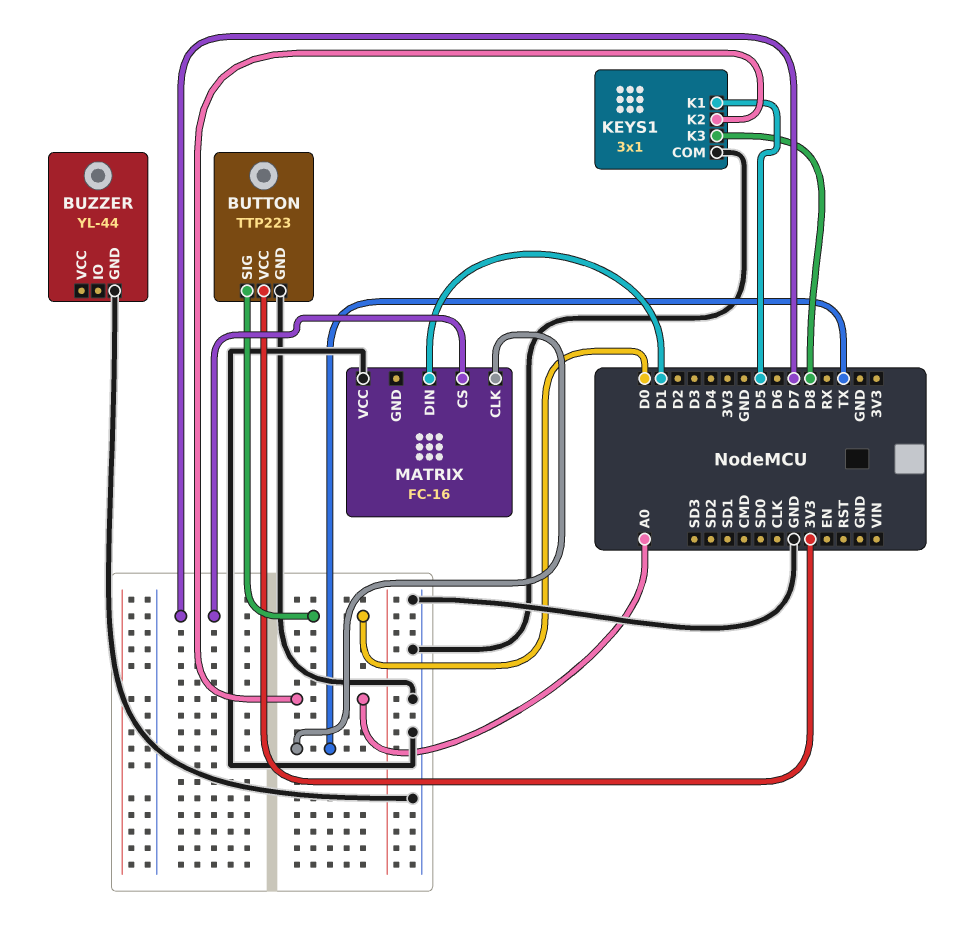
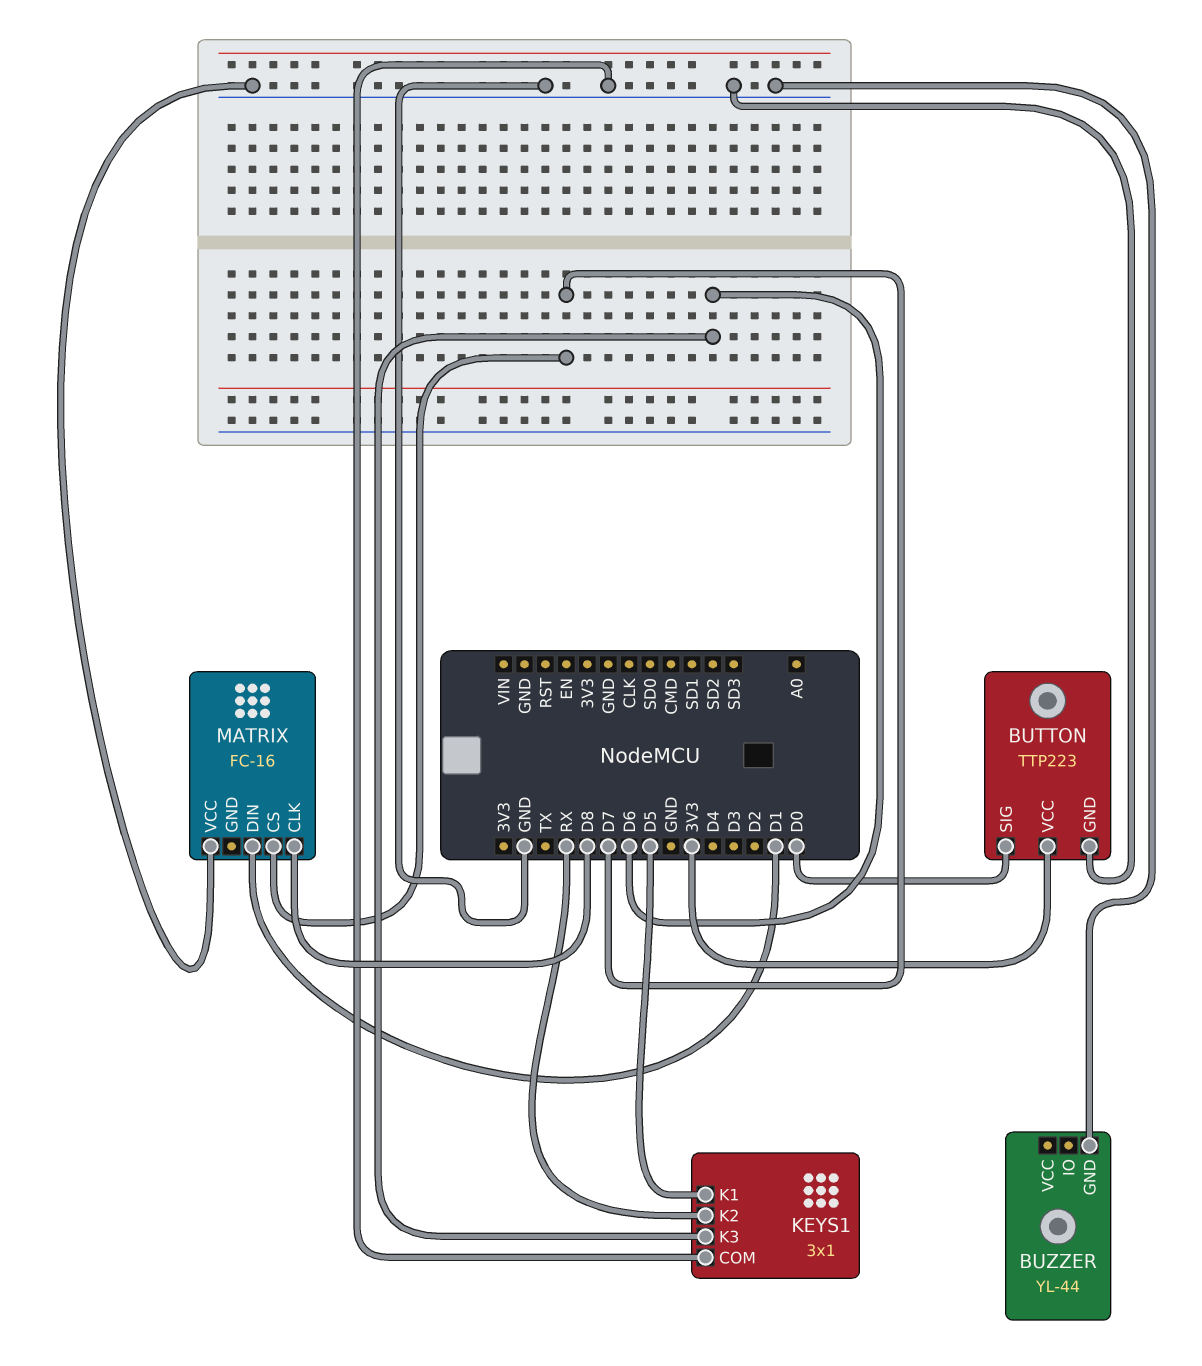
KEYS1 pin K2: A0 -> RX
KEYS1 pin K3: D8 -> D6
MATRIX pin CLK: TX -> D8

